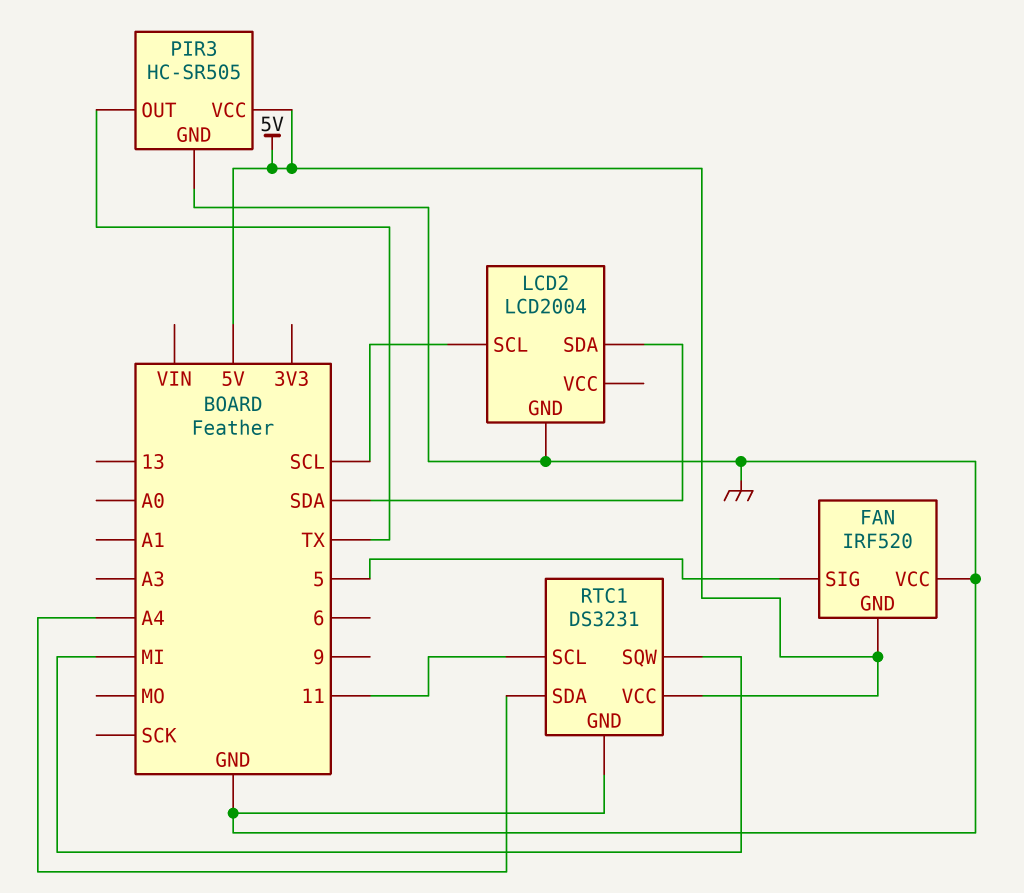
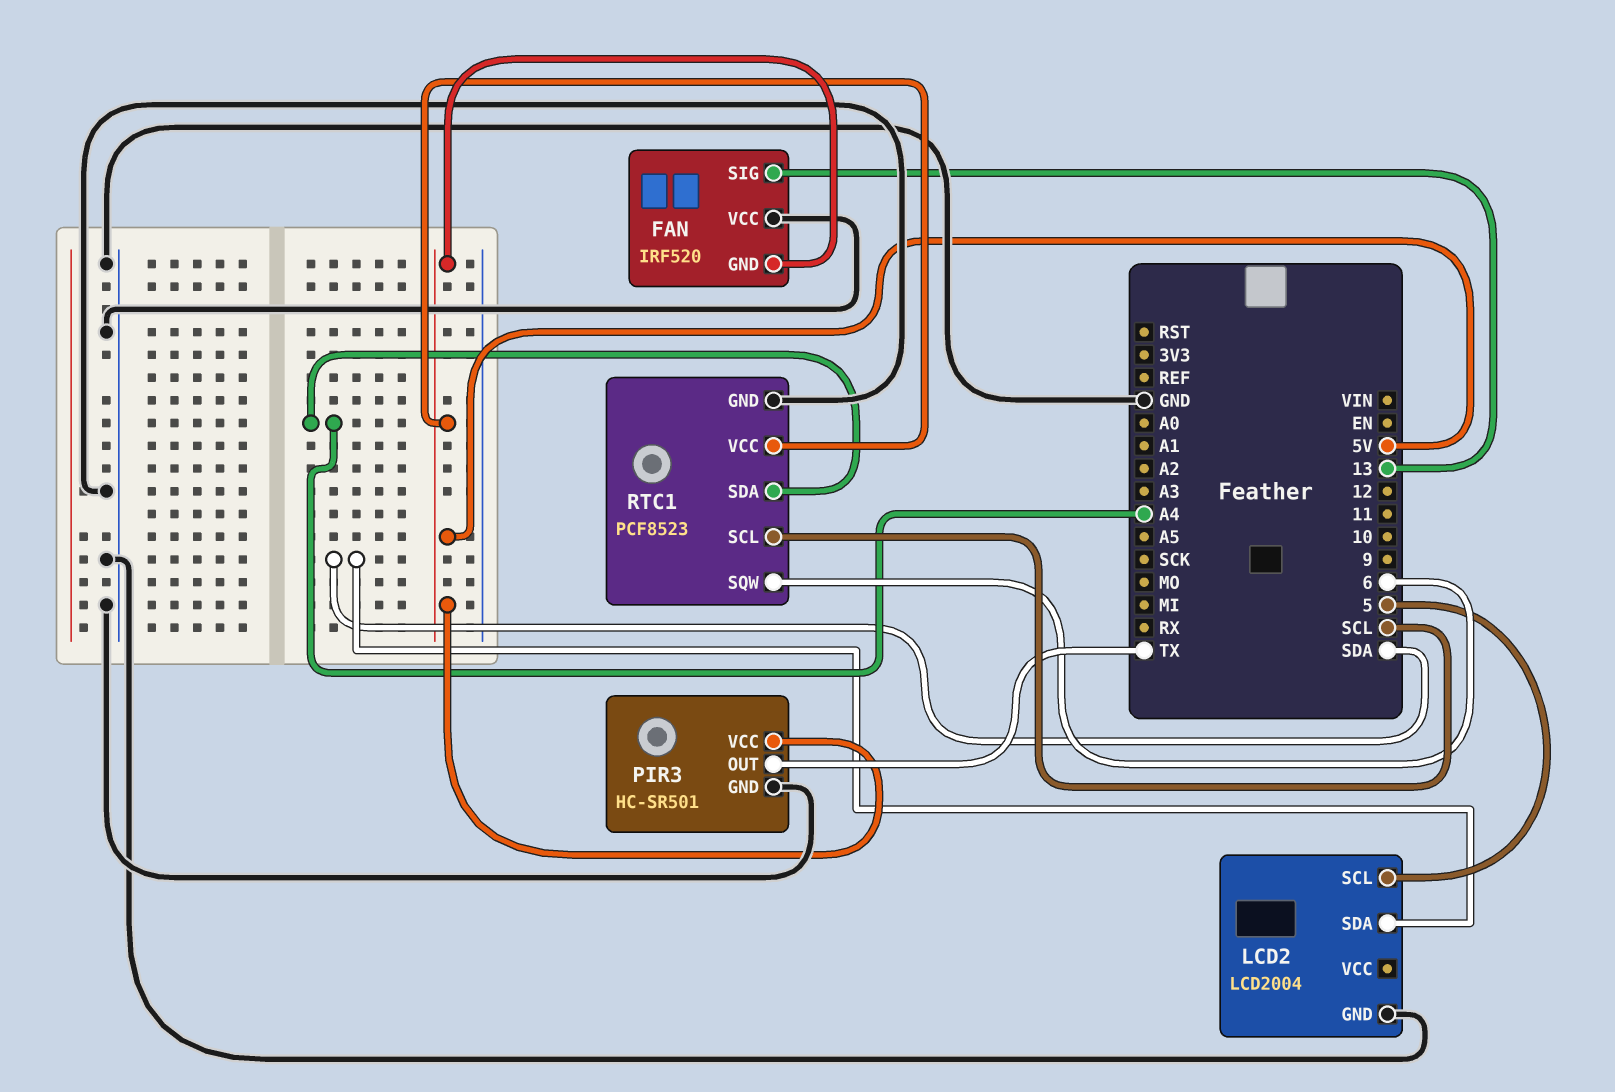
FAN pin SIG: 5 -> 13
LCD2 pin SCL: SCL -> 5
PIR3: HC-SR505 -> HC-SR501
RTC1: DS3231 -> PCF8523
RTC1 pin SCL: 11 -> SCL
RTC1 pin SQW: MI -> 6

